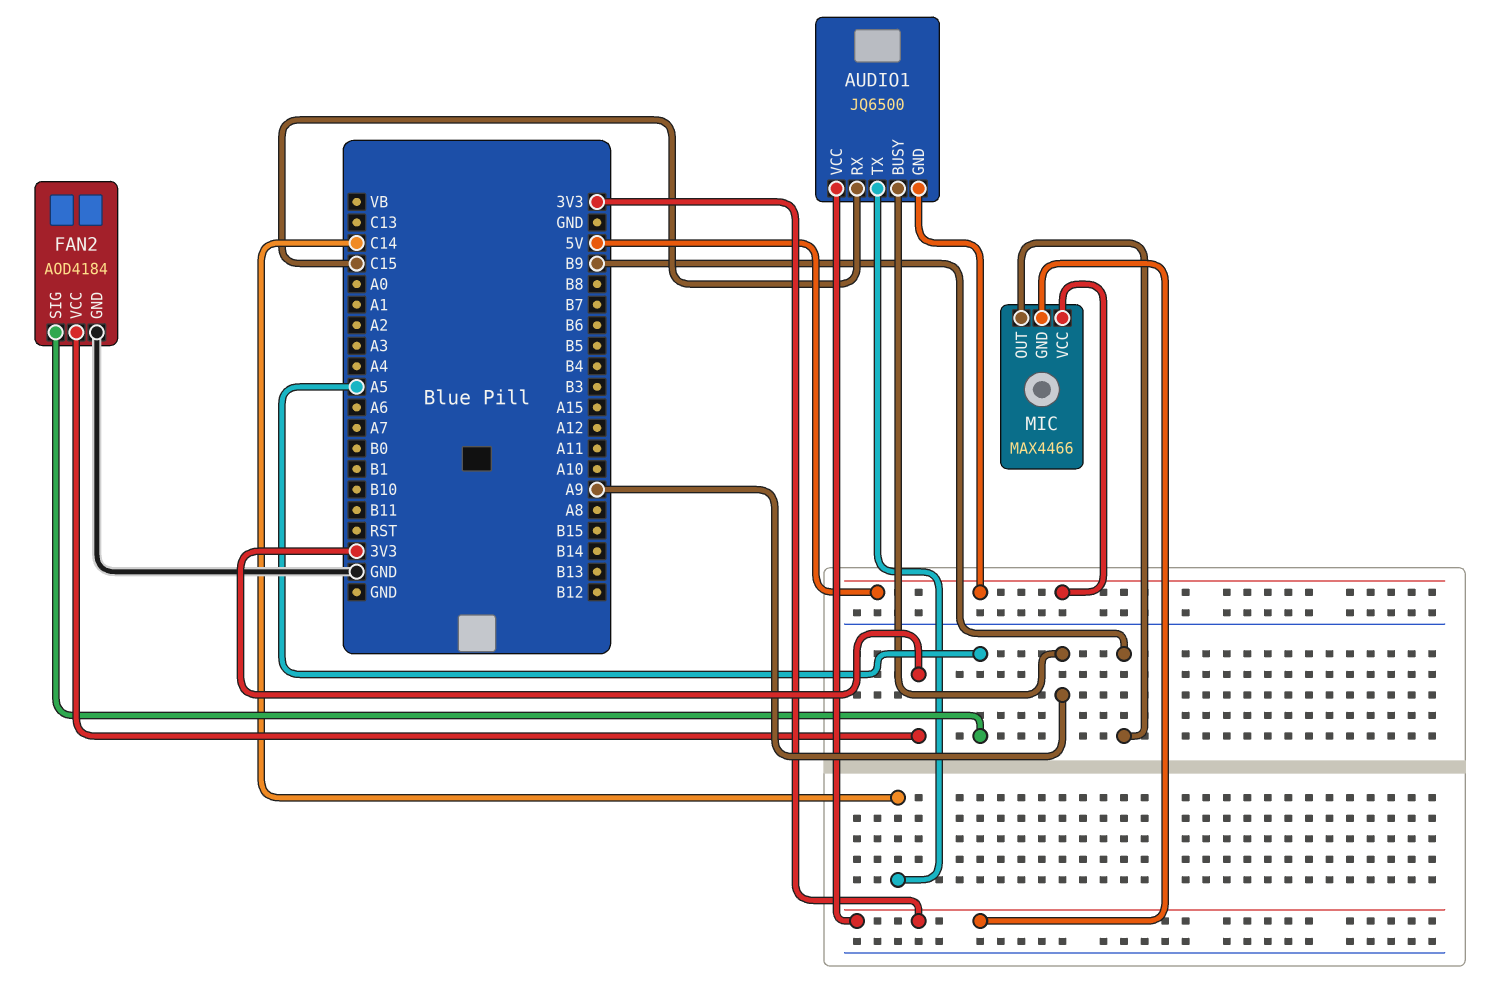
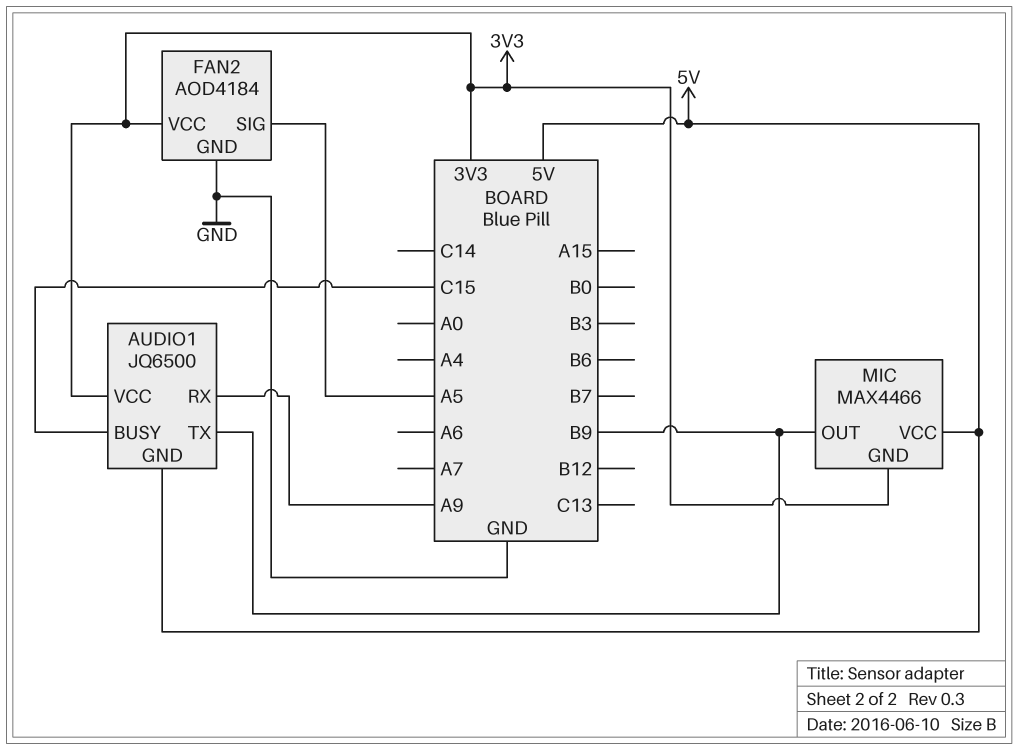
AUDIO1 pin BUSY: A9 -> C15
AUDIO1 pin RX: C15 -> A9
AUDIO1 pin TX: C14 -> B9

